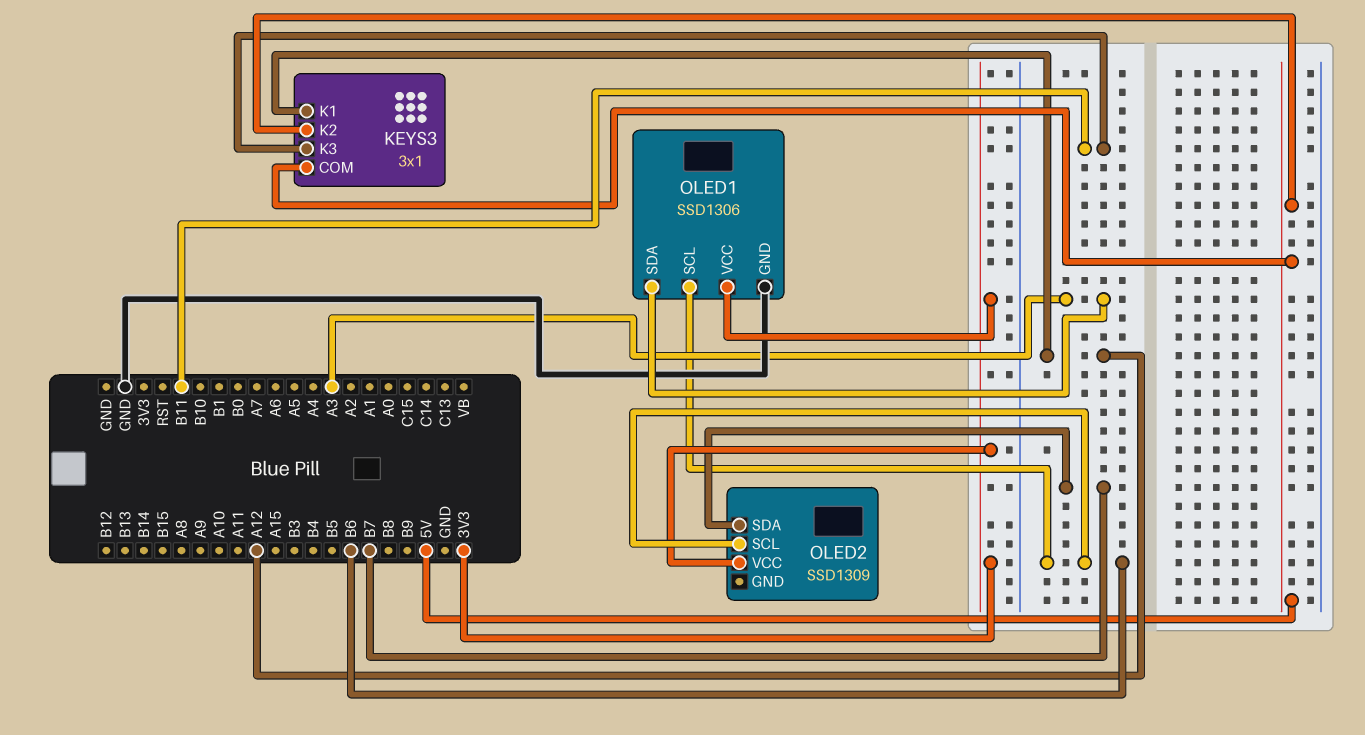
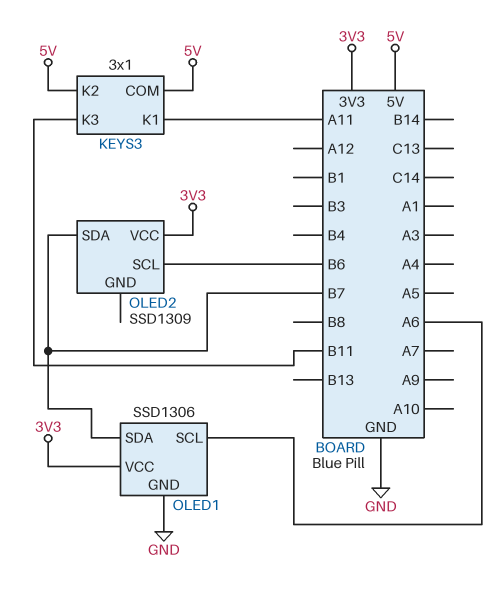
KEYS3 pin K1: A12 -> A11
OLED1 pin SCL: B6 -> A6
OLED1 pin SDA: A3 -> B7

